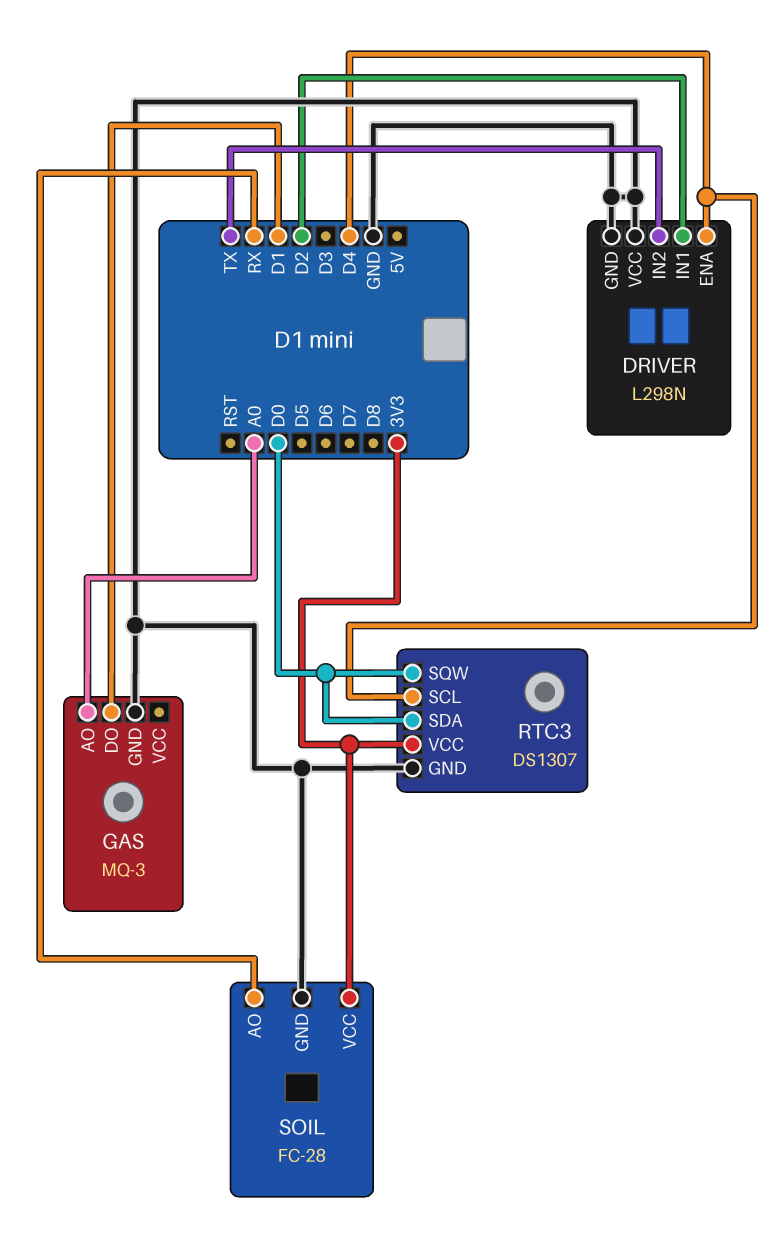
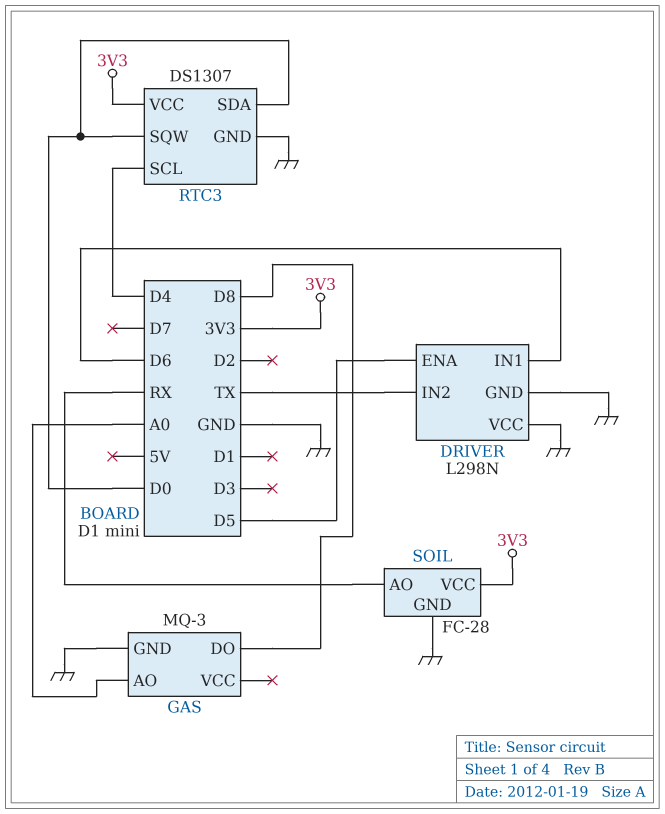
DRIVER pin ENA: D4 -> D5
DRIVER pin IN1: D2 -> D6
GAS pin DO: D1 -> D8

